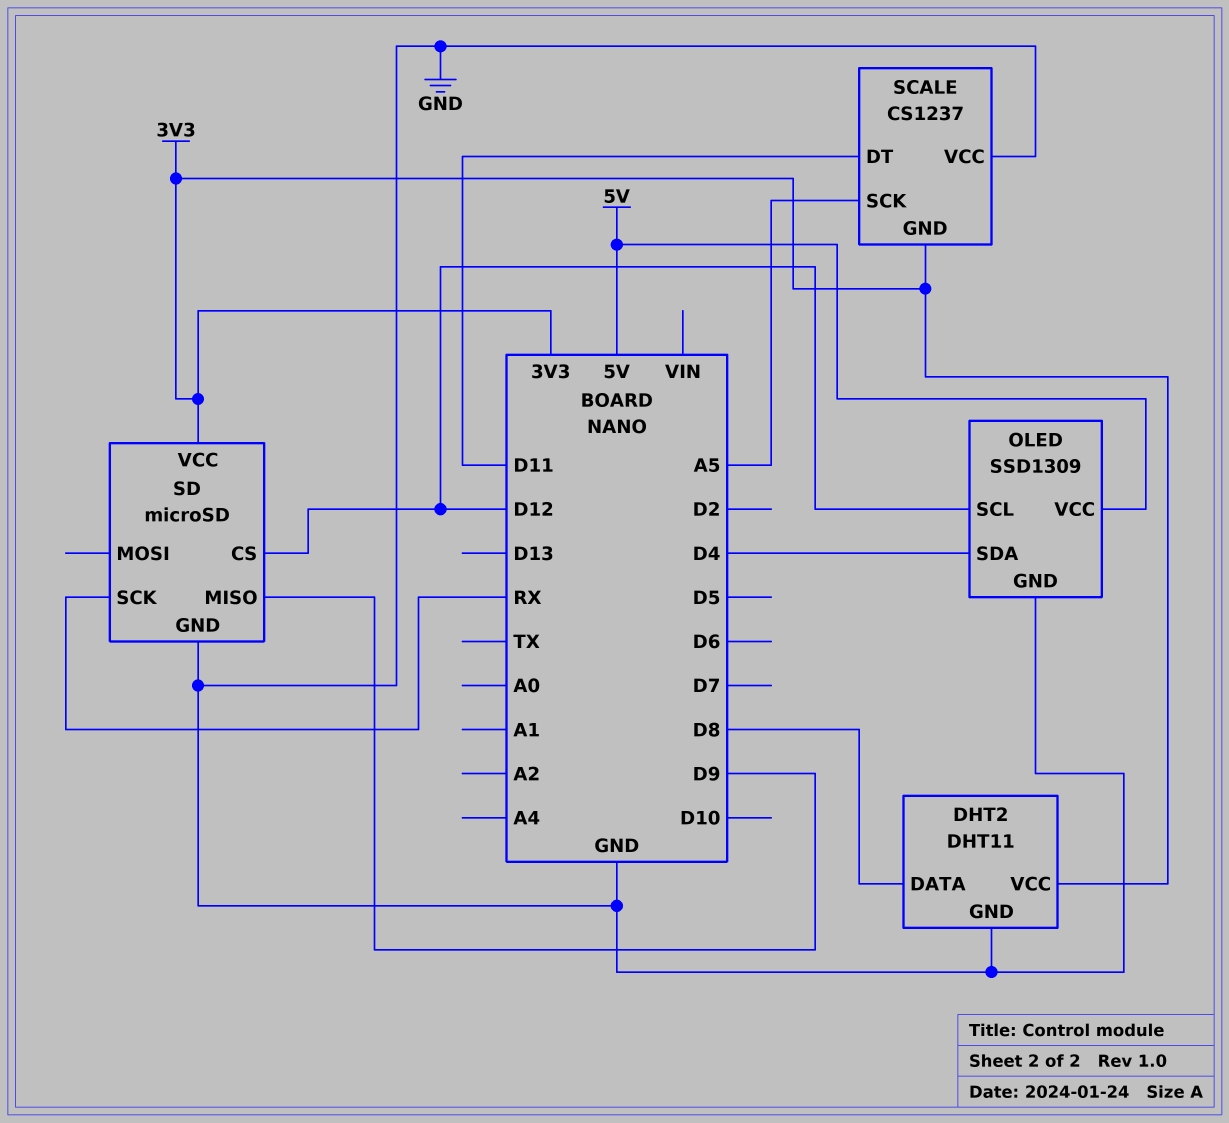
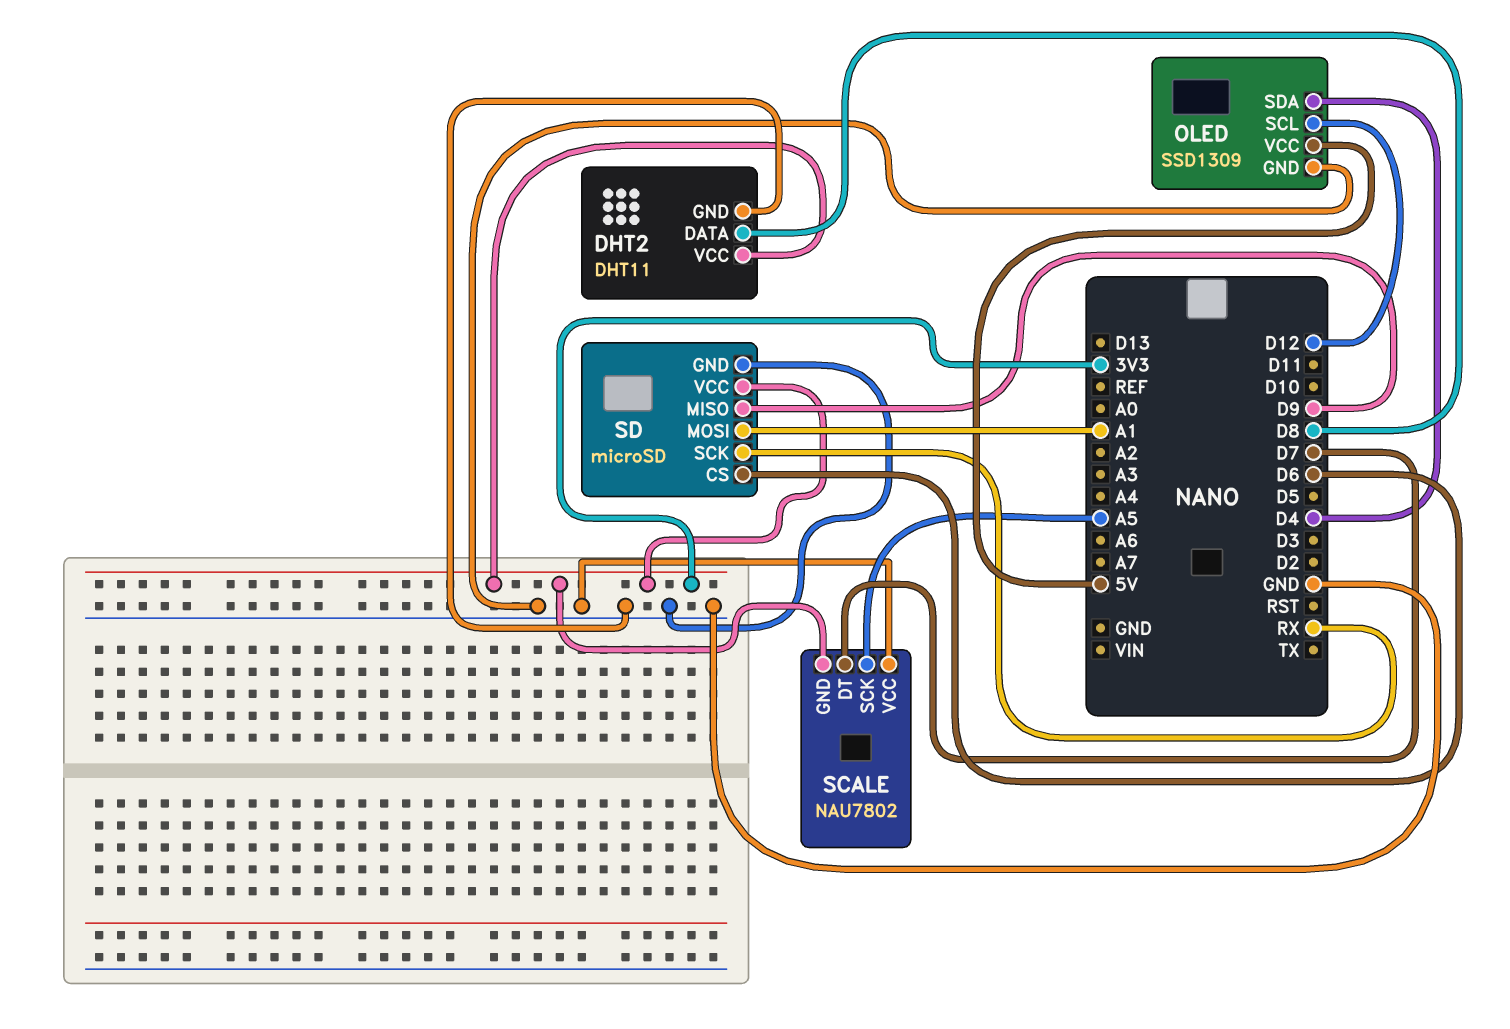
SCALE: CS1237 -> NAU7802
SCALE pin DT: D11 -> D7
SD pin CS: D12 -> D6
SD pin MOSI: none -> A1

